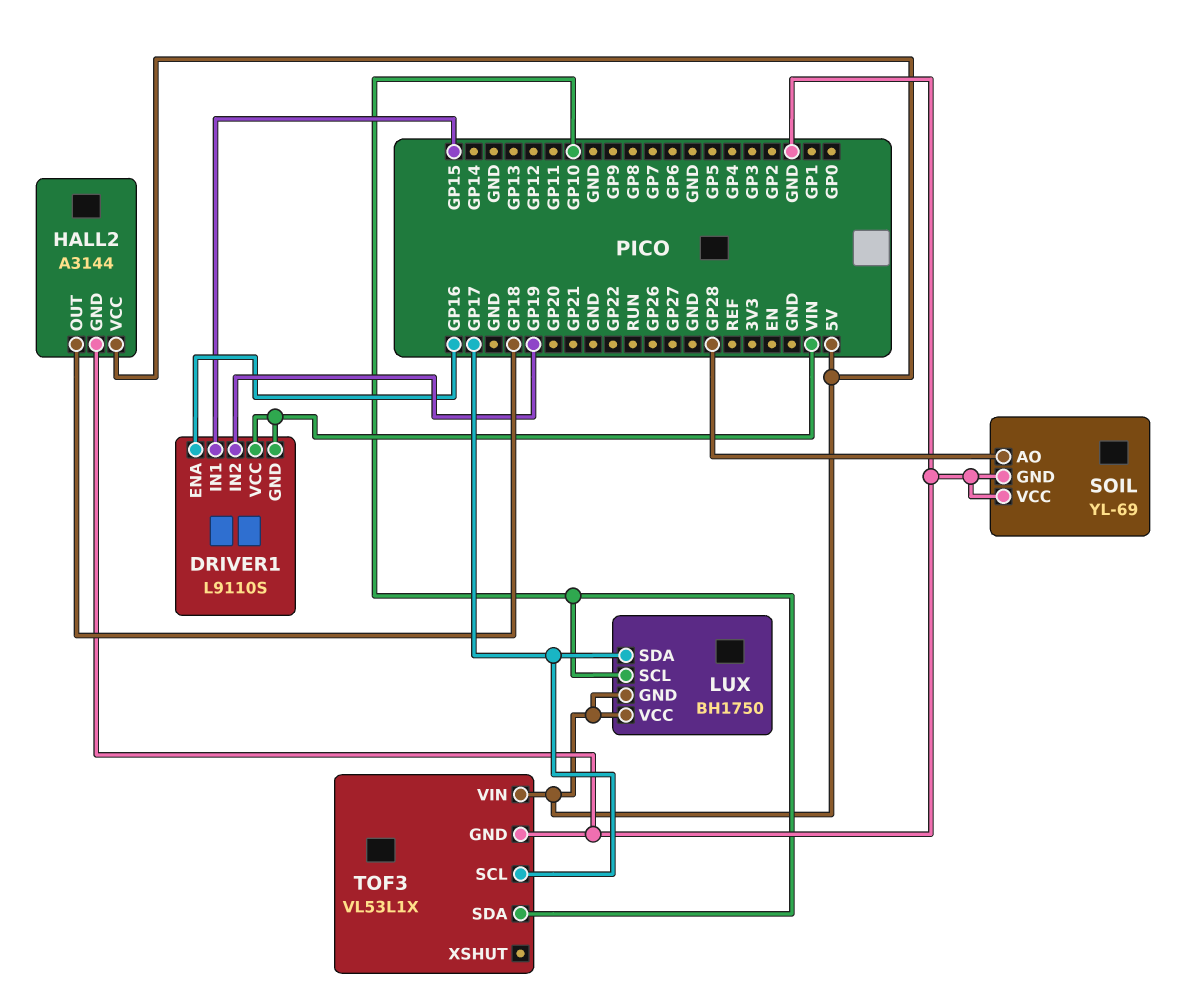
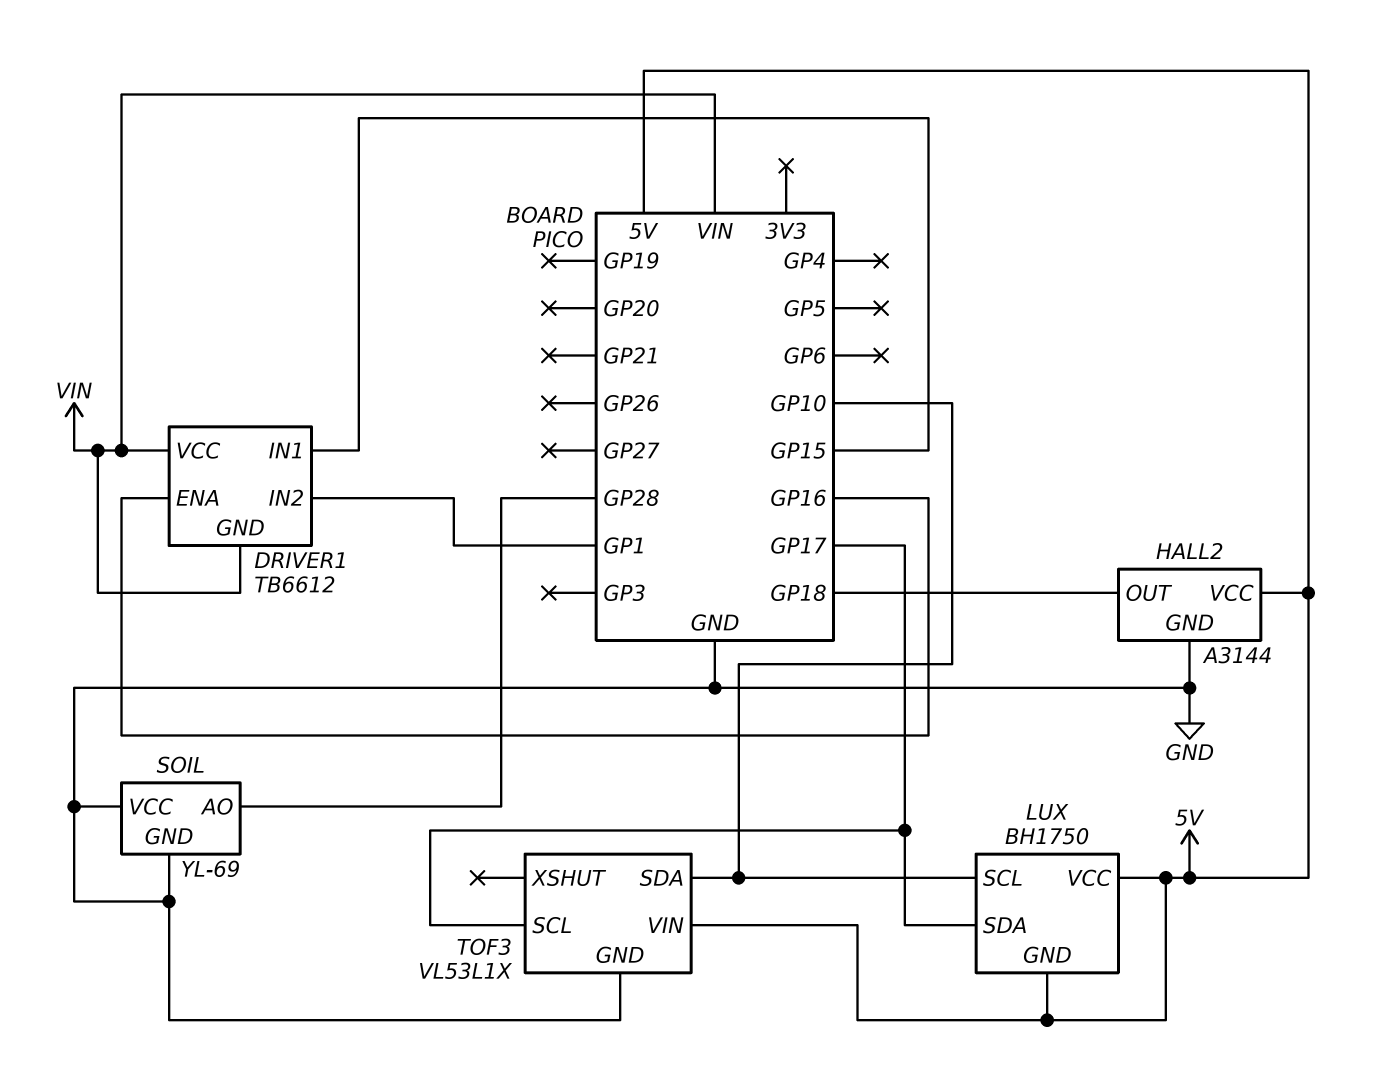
DRIVER1: L9110S -> TB6612
DRIVER1 pin IN2: GP19 -> GP1

